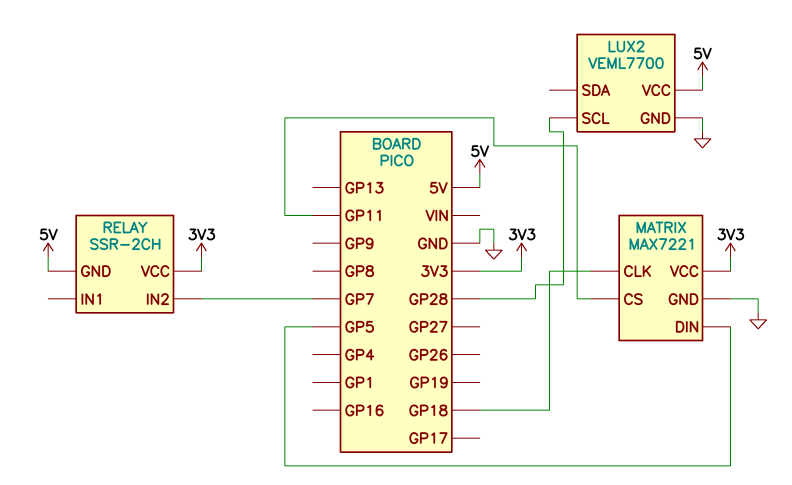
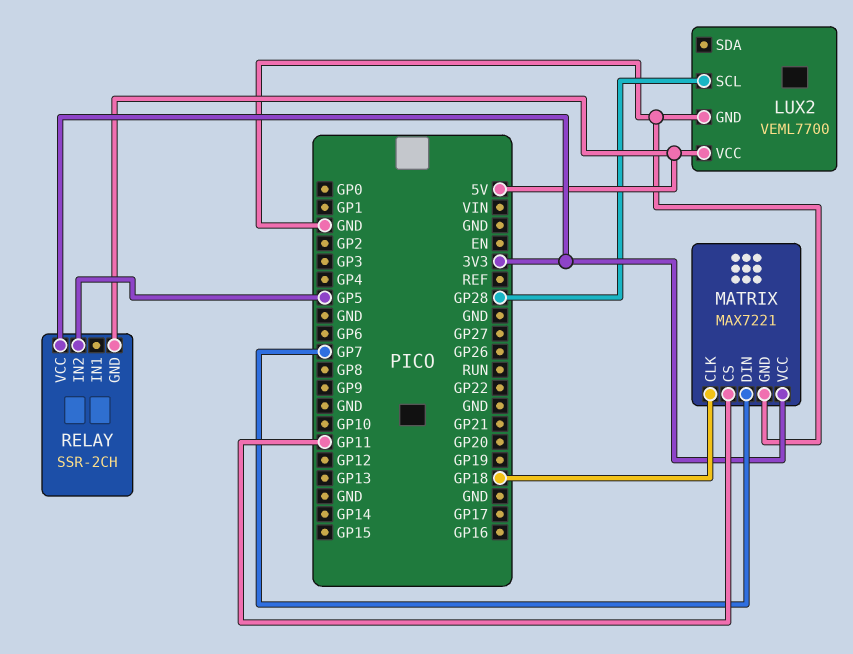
MATRIX pin DIN: GP5 -> GP7
RELAY pin IN2: GP7 -> GP5

